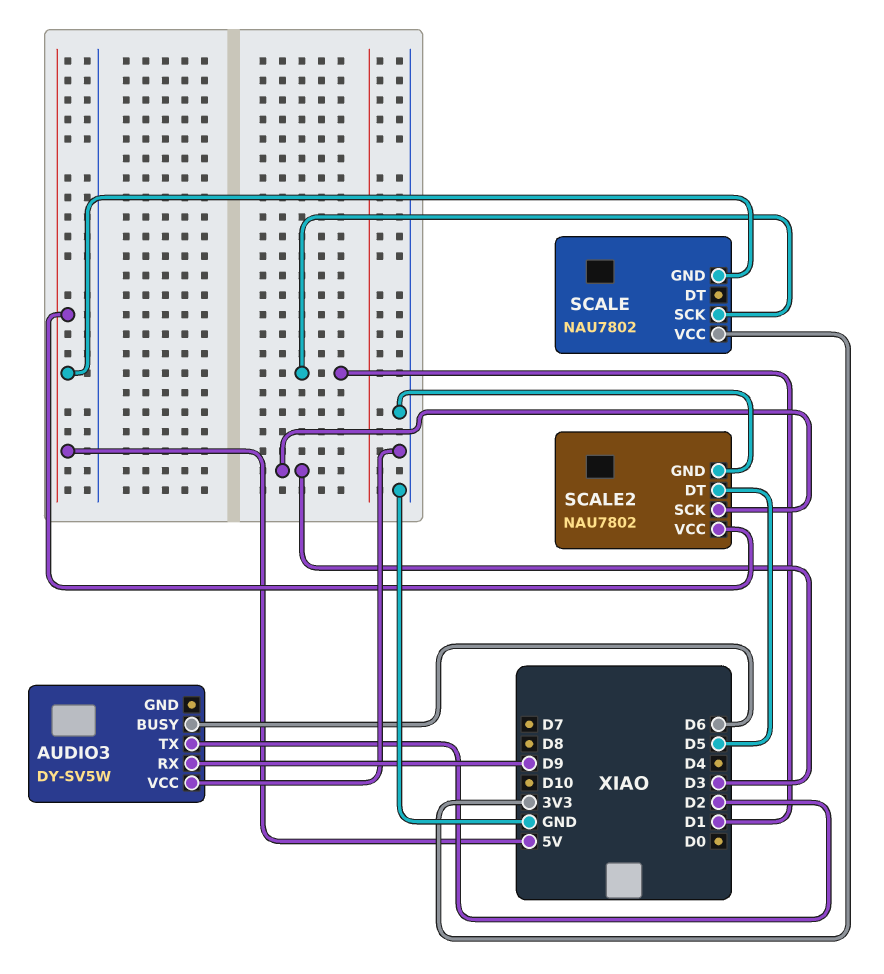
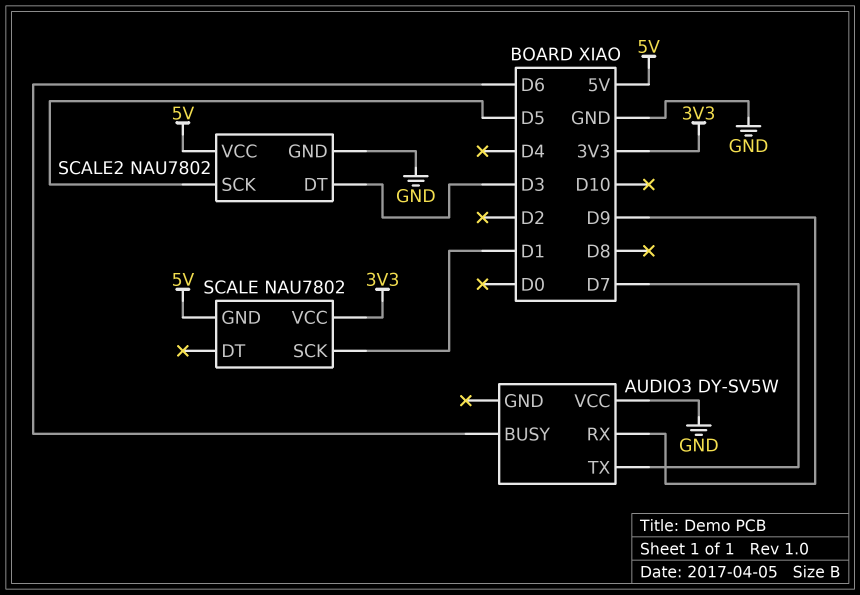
AUDIO3 pin TX: D2 -> D7
SCALE2 pin DT: D5 -> D3
SCALE2 pin SCK: D3 -> D5

